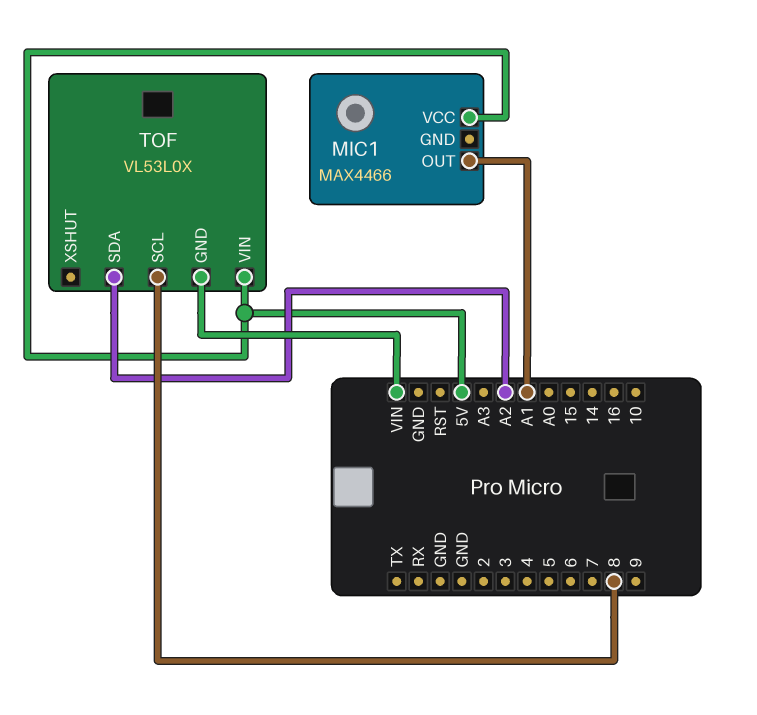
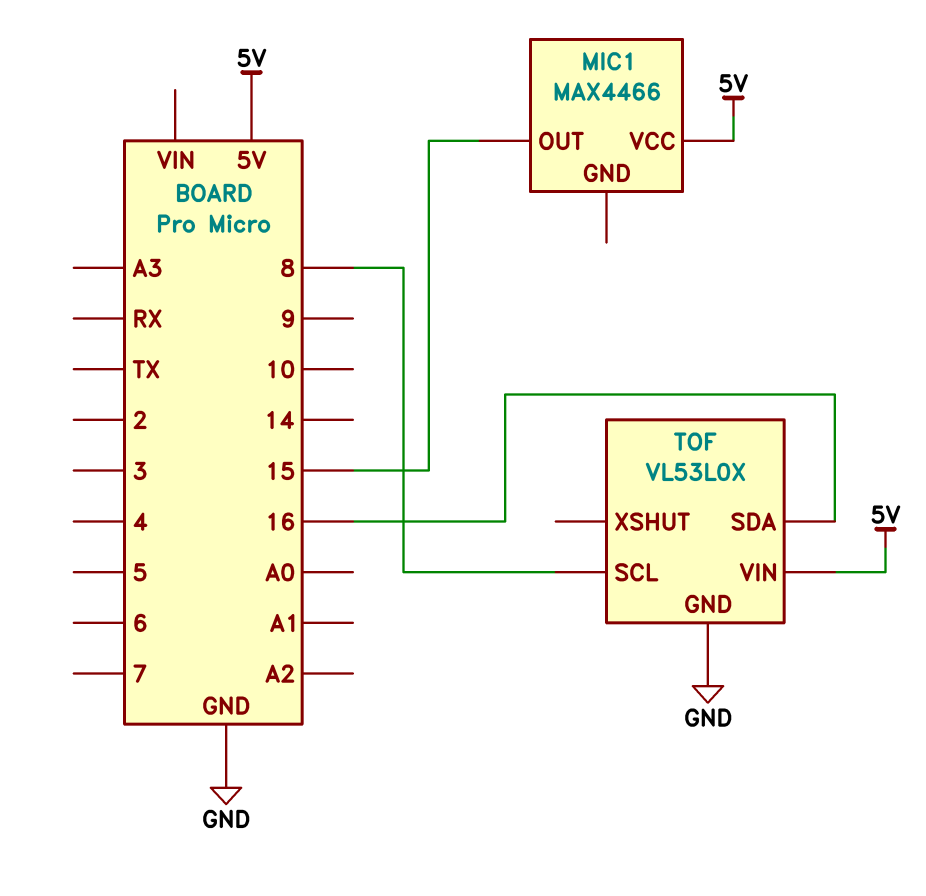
MIC1 pin OUT: A1 -> 15
TOF pin GND: VIN -> GND
TOF pin SDA: A2 -> 16

